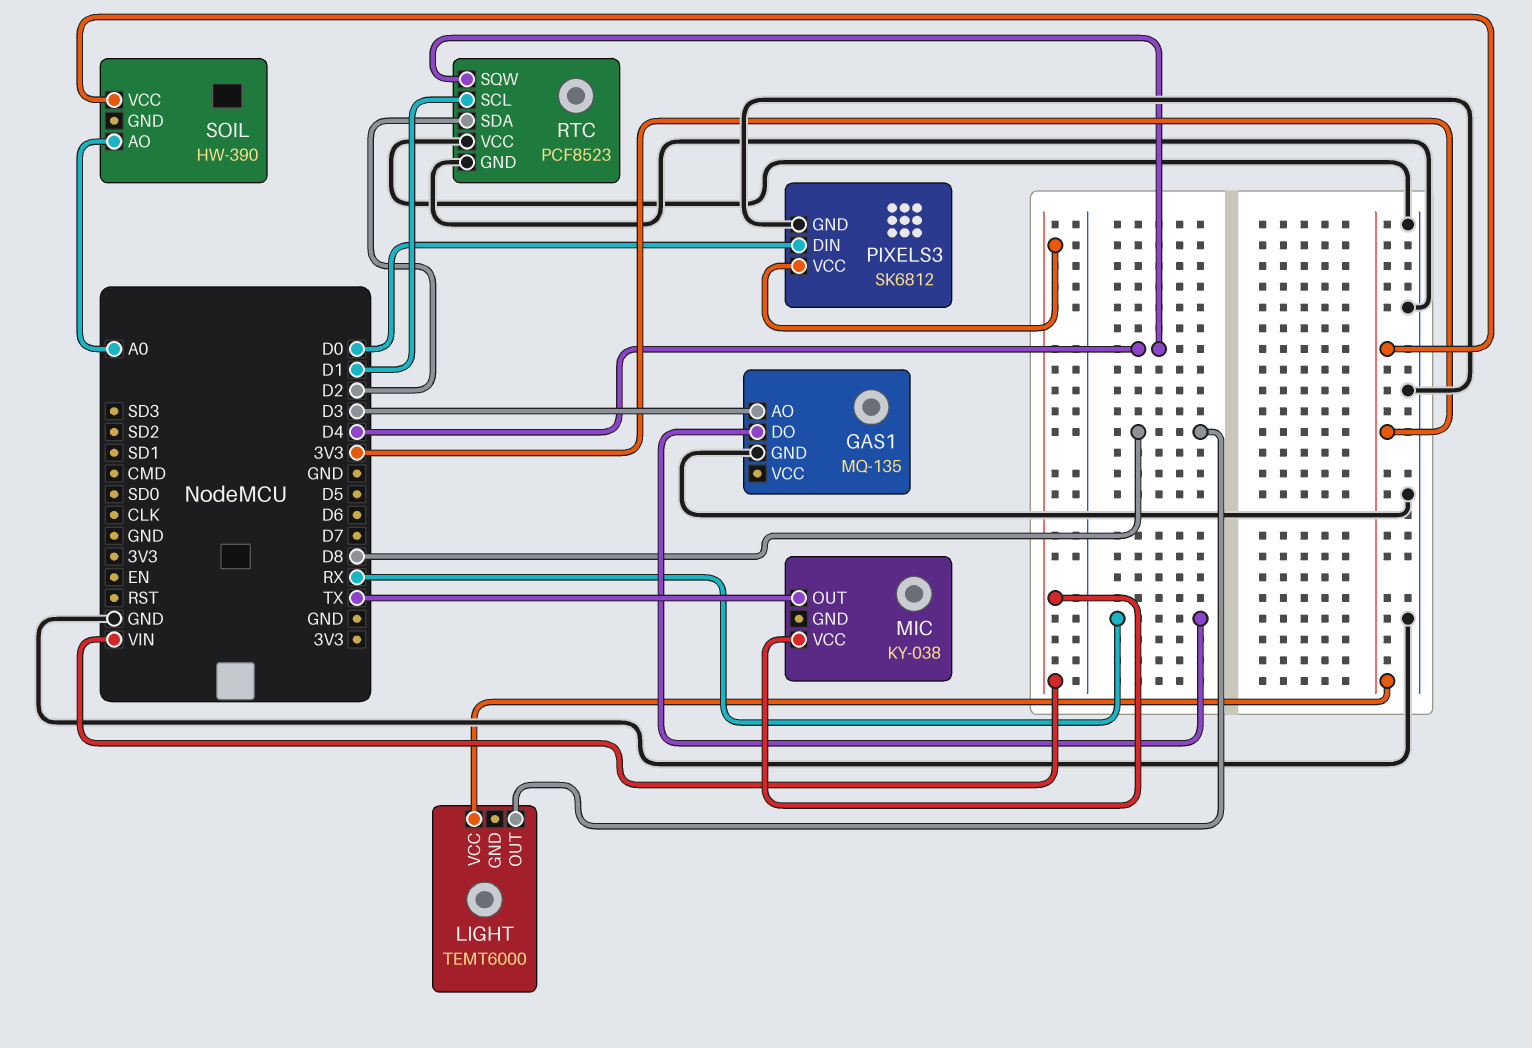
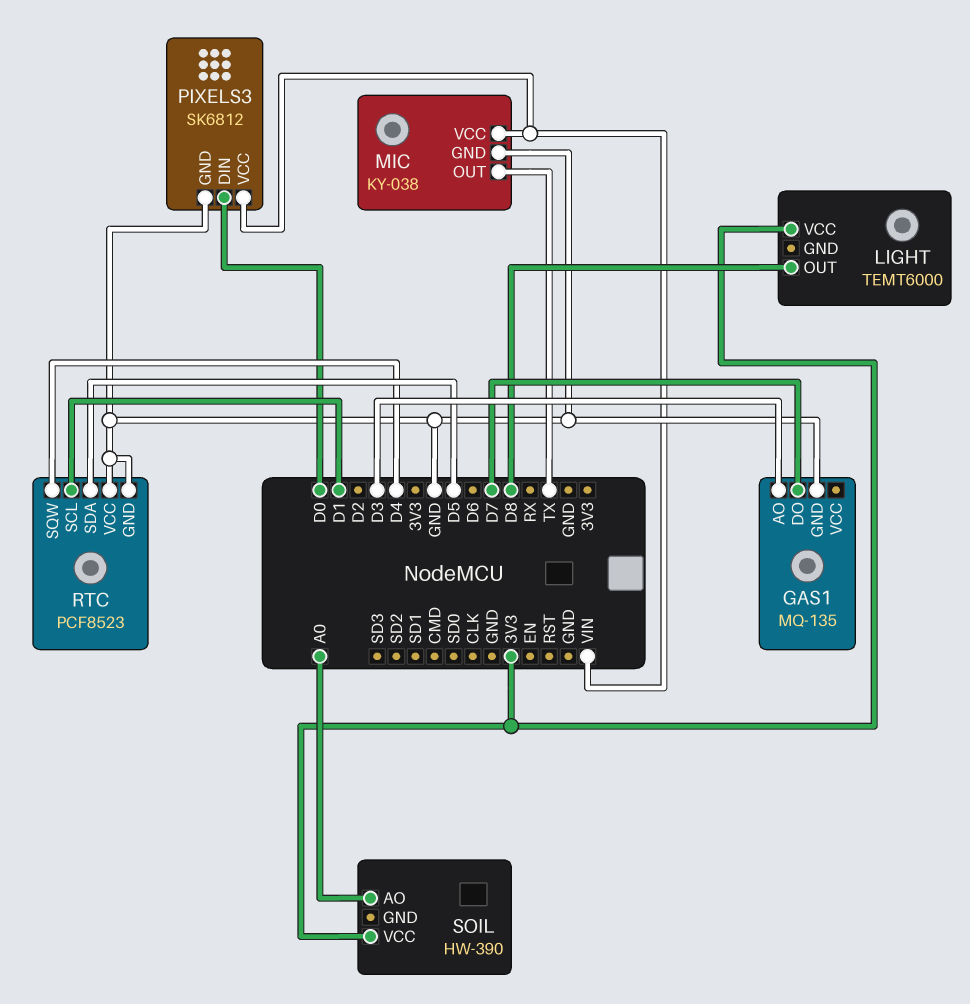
GAS1 pin DO: RX -> D7
MIC pin GND: none -> GND
RTC pin SDA: D2 -> D5

